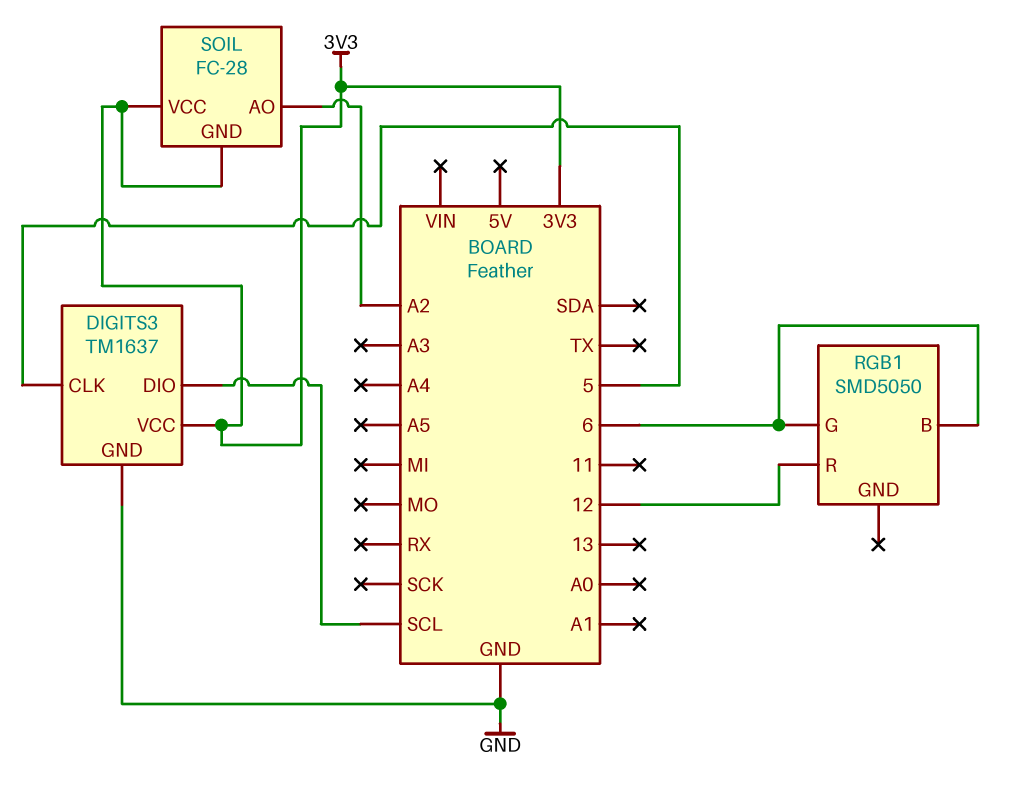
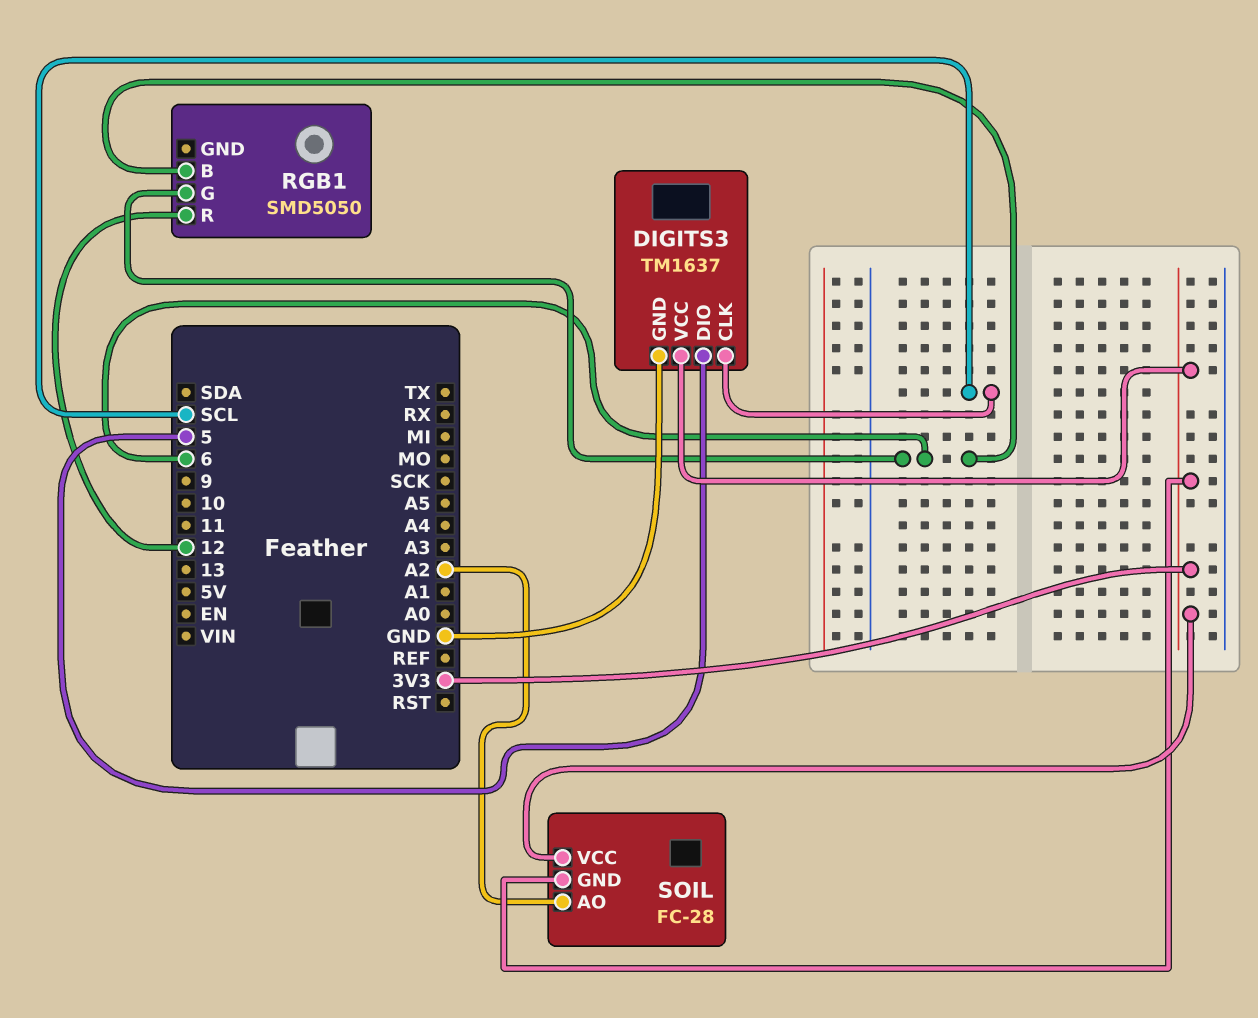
DIGITS3 pin CLK: 5 -> SCL
DIGITS3 pin DIO: SCL -> 5

